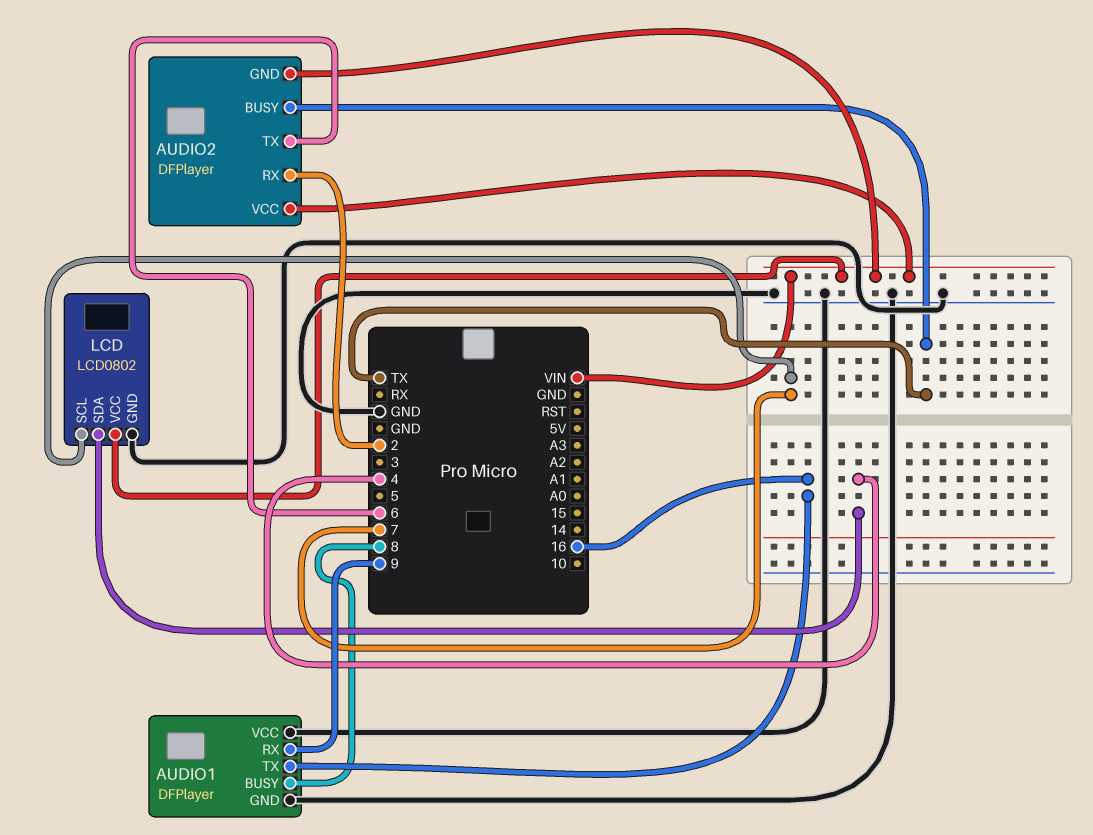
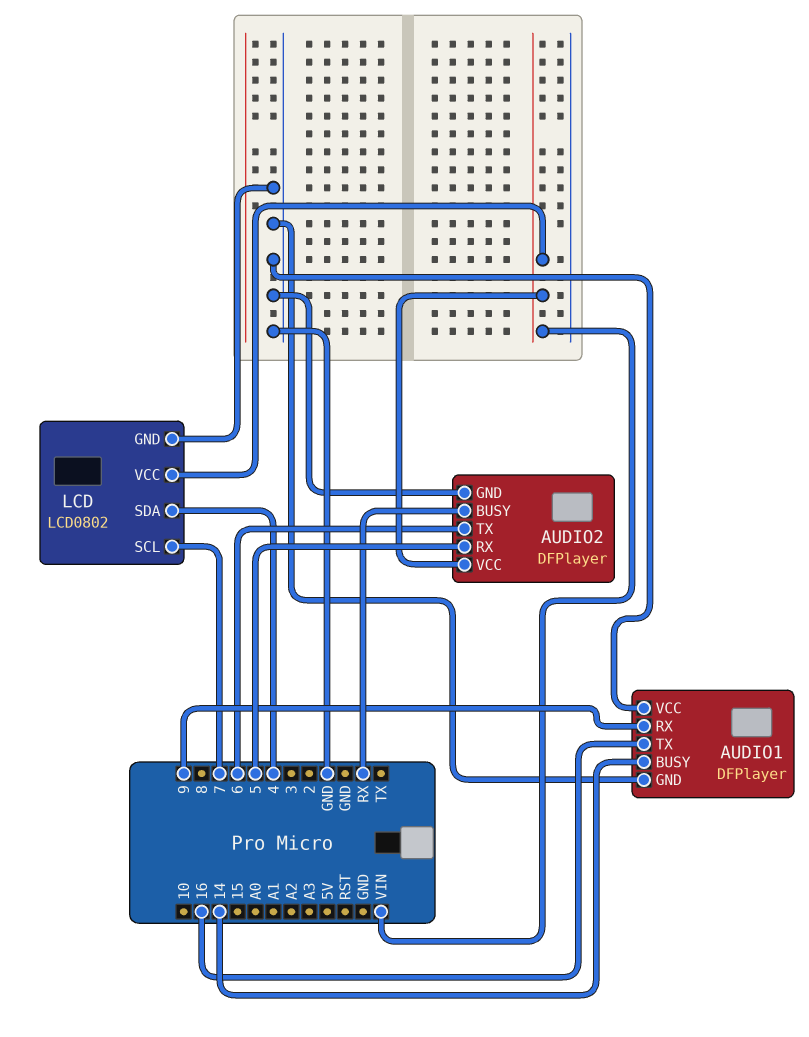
AUDIO1 pin BUSY: 8 -> 14
AUDIO2 pin BUSY: TX -> RX
AUDIO2 pin GND: VIN -> GND
AUDIO2 pin RX: 2 -> 5

